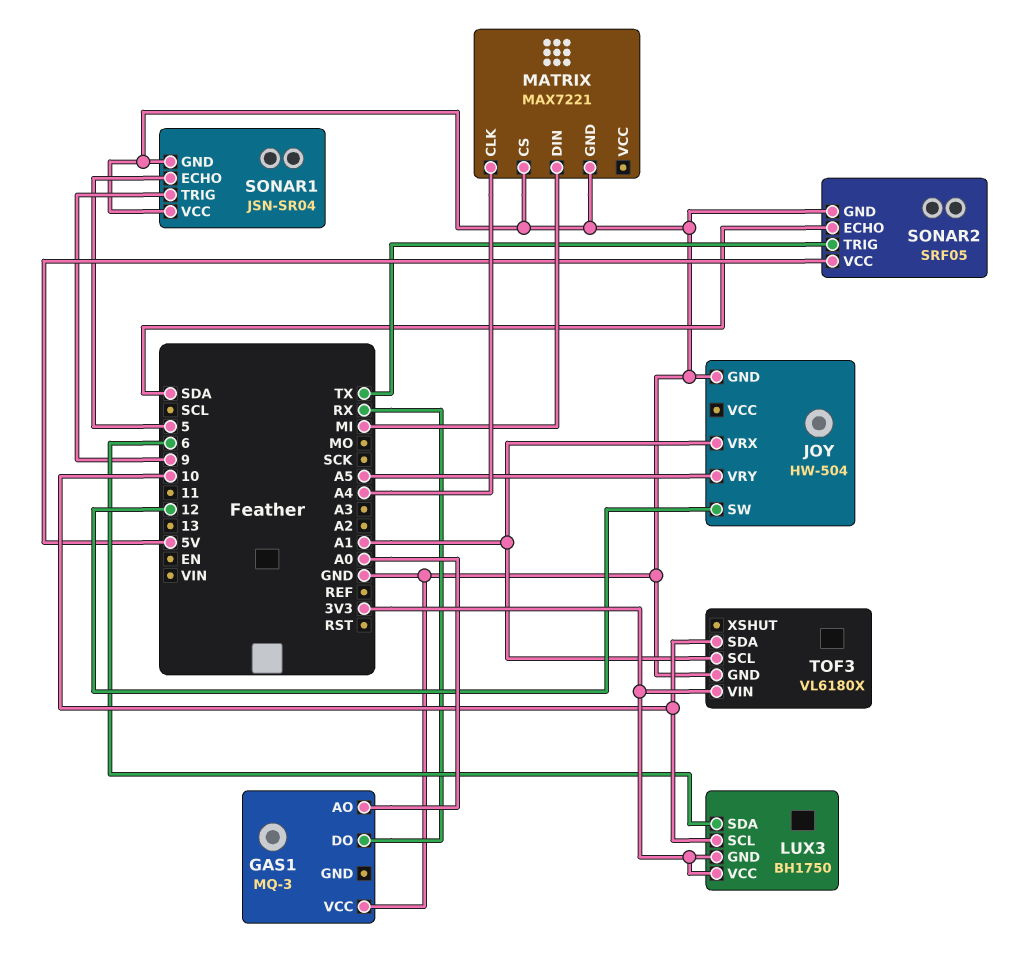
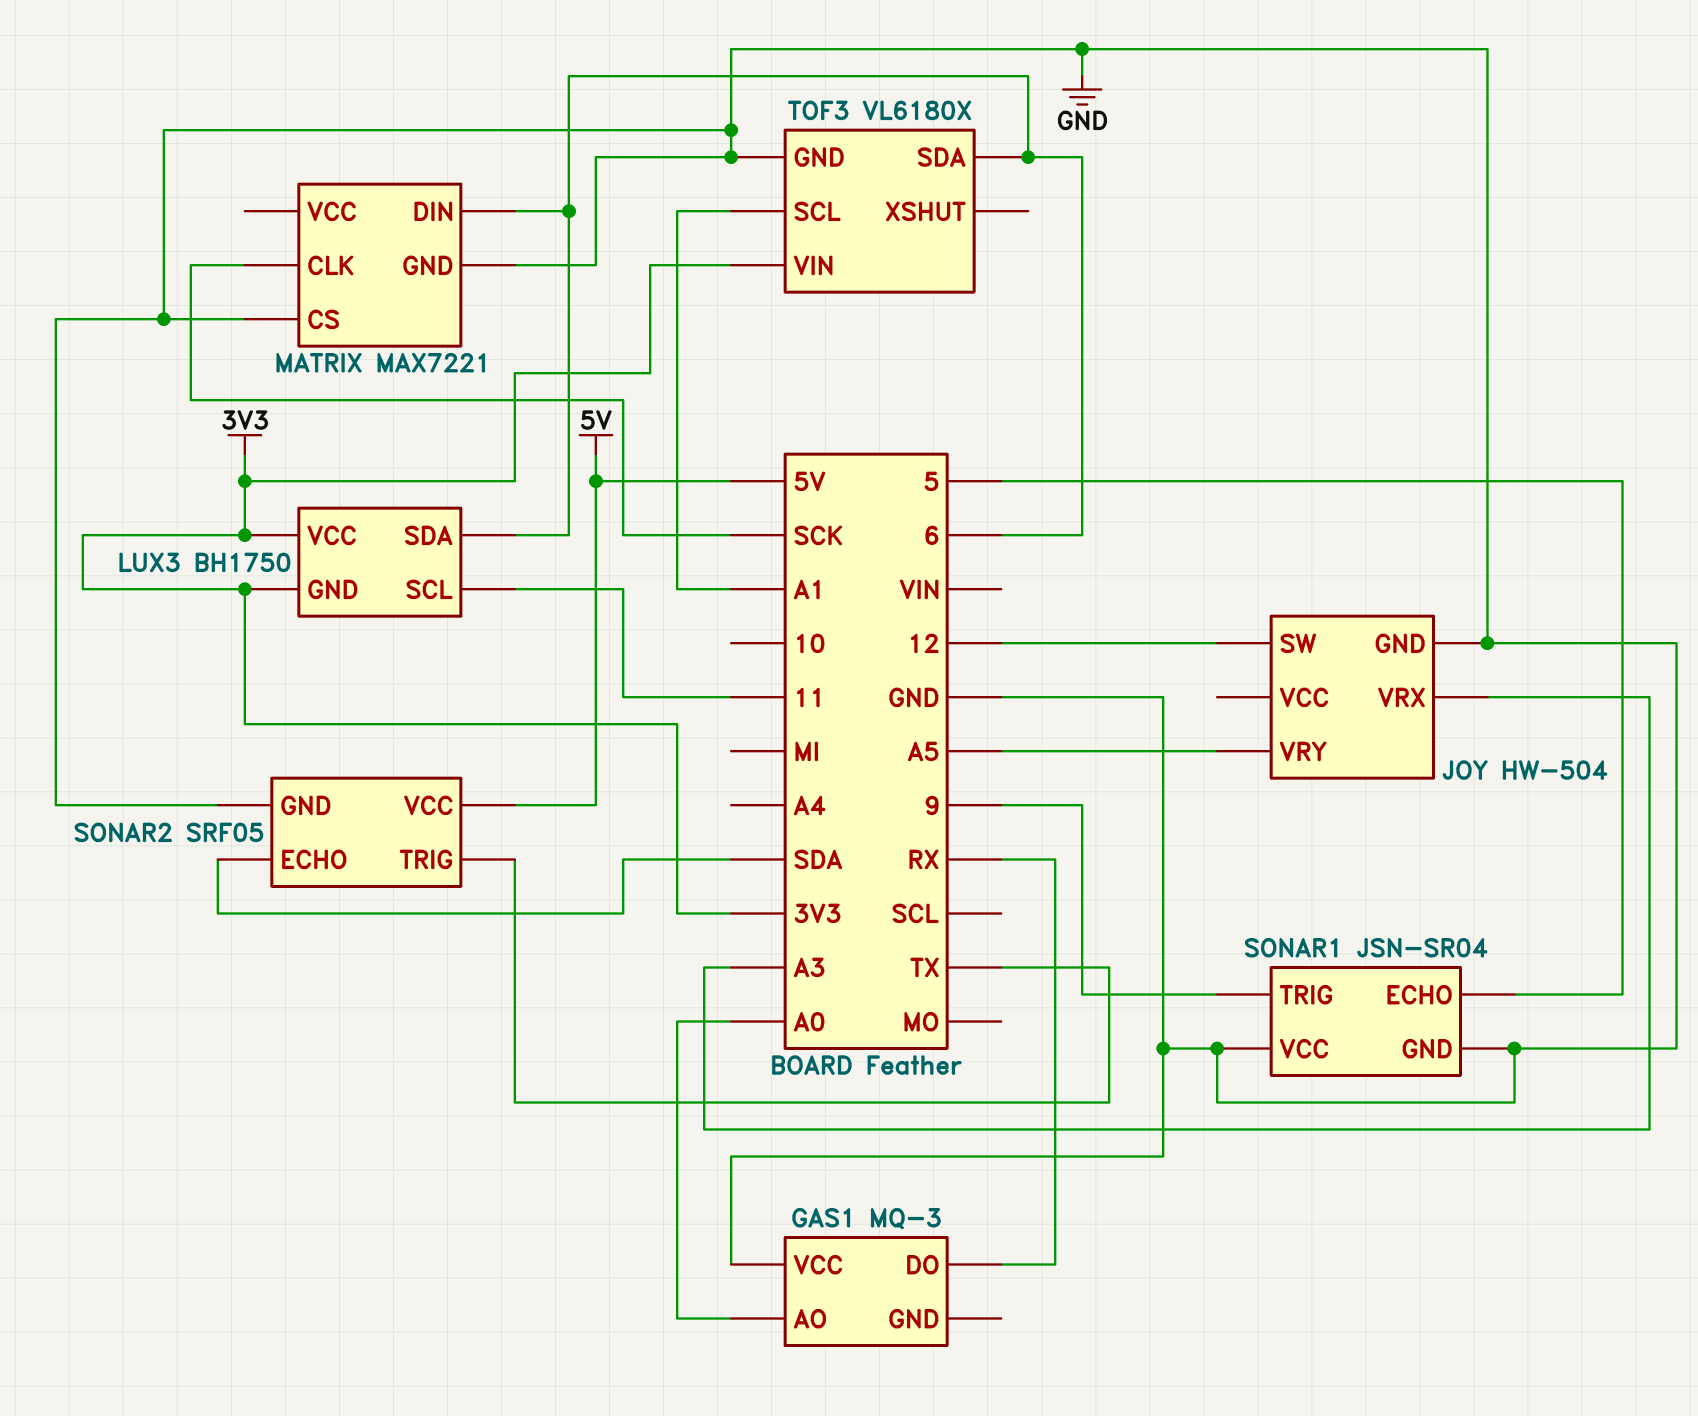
JOY pin VRX: A1 -> A3
LUX3 pin SCL: 10 -> 11
MATRIX pin CLK: A4 -> SCK
MATRIX pin DIN: MI -> 6
TOF3 pin SDA: 10 -> 6

